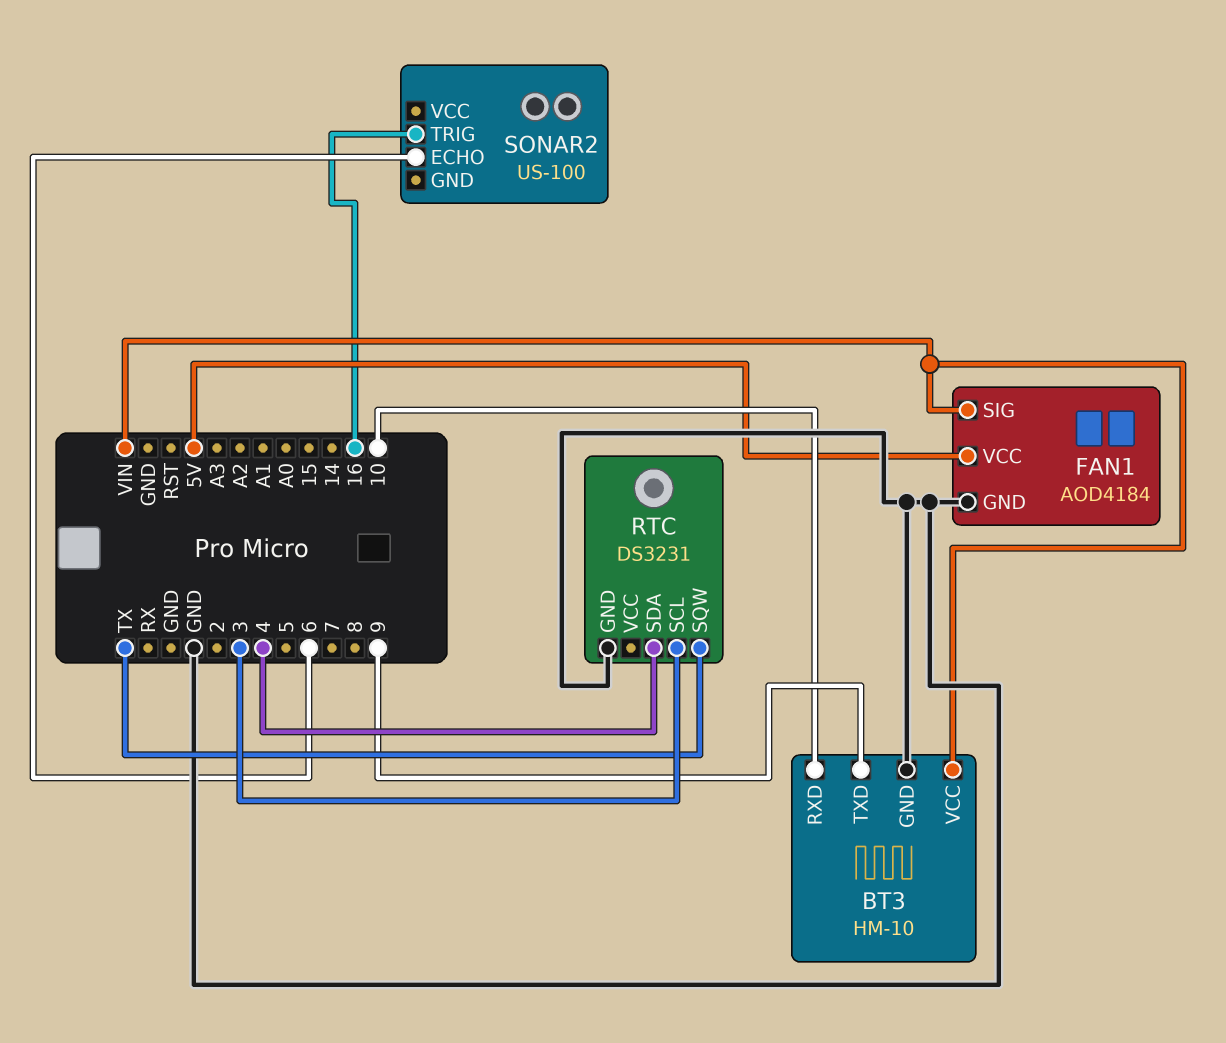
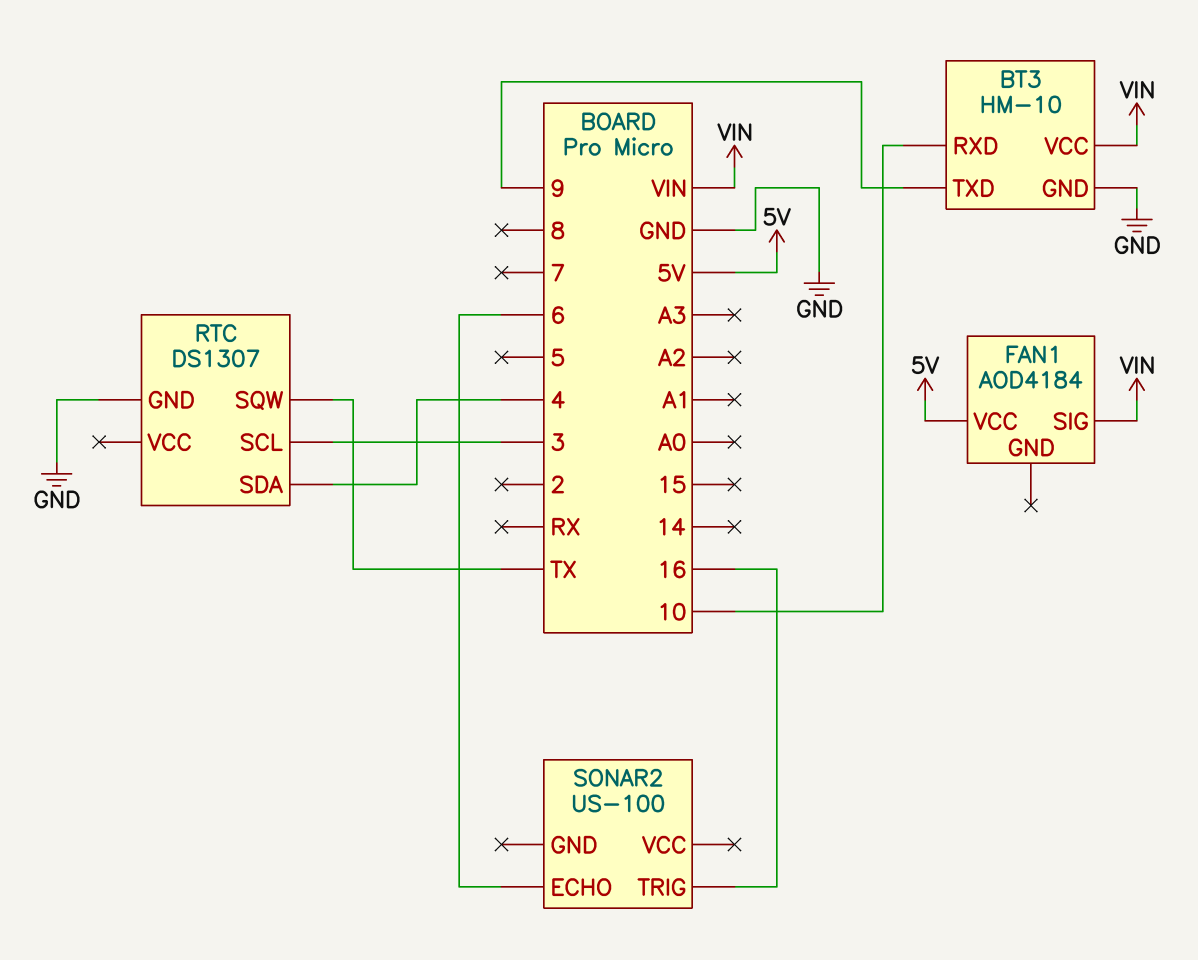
FAN1 pin GND: GND -> none
RTC: DS3231 -> DS1307

